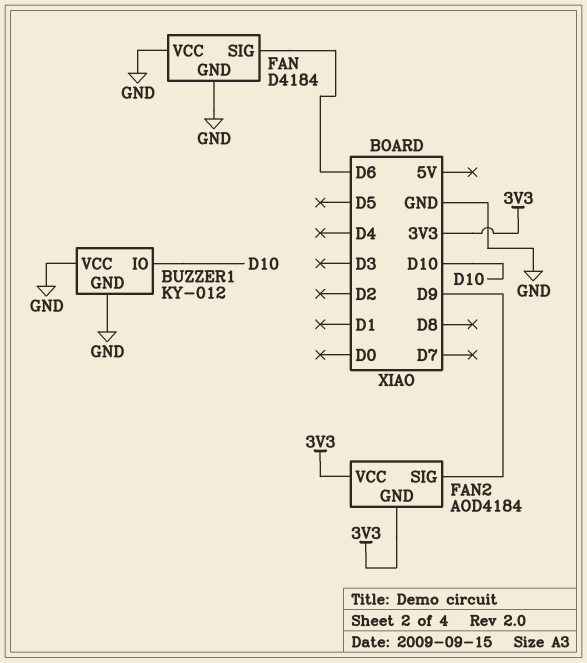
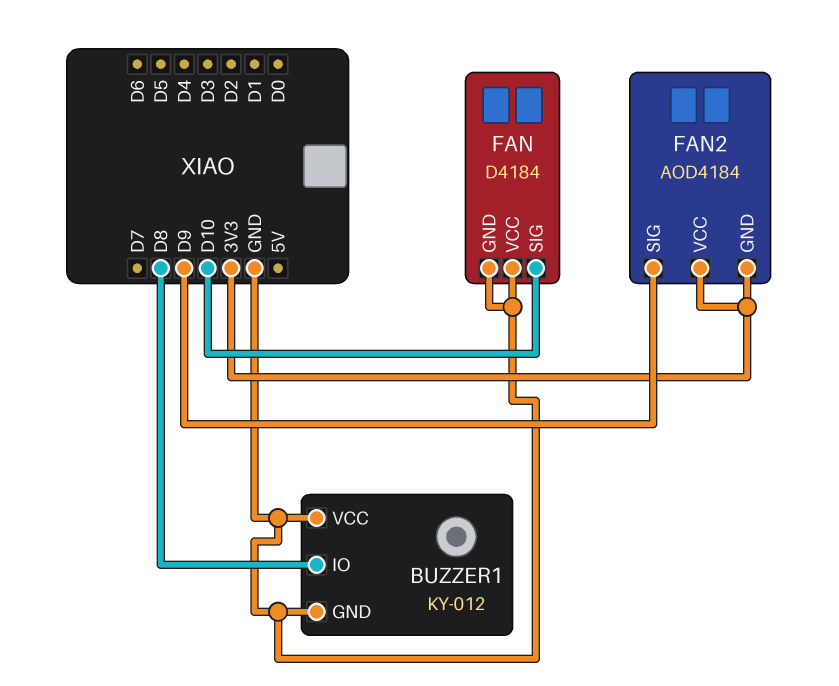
BUZZER1 pin IO: D10 -> D8
FAN pin SIG: D6 -> D10

